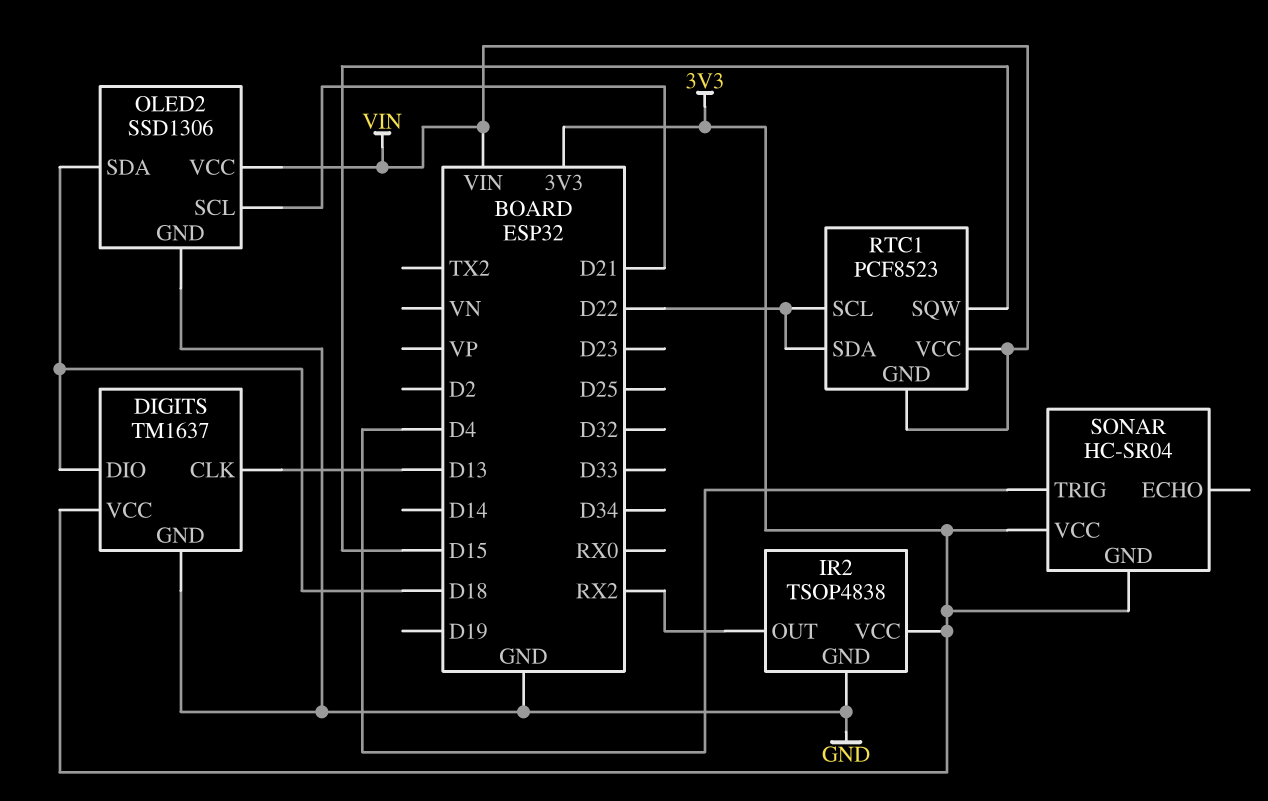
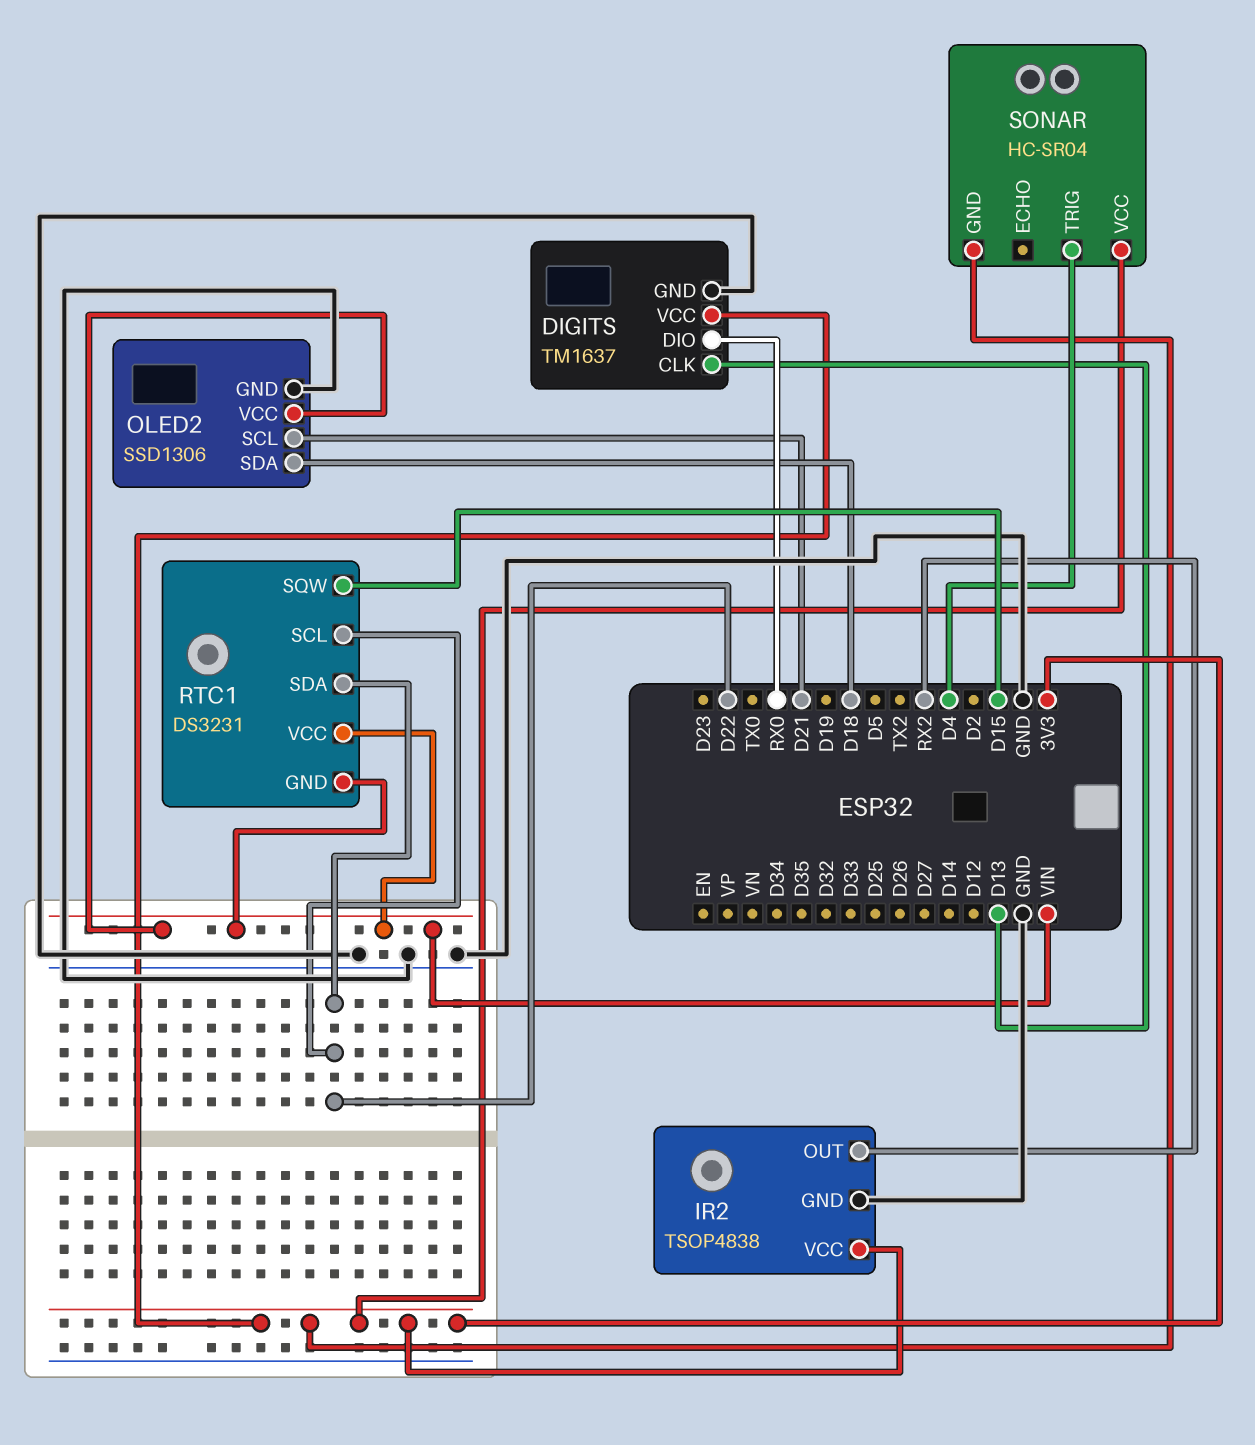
DIGITS pin DIO: D18 -> RX0
RTC1: PCF8523 -> DS3231

